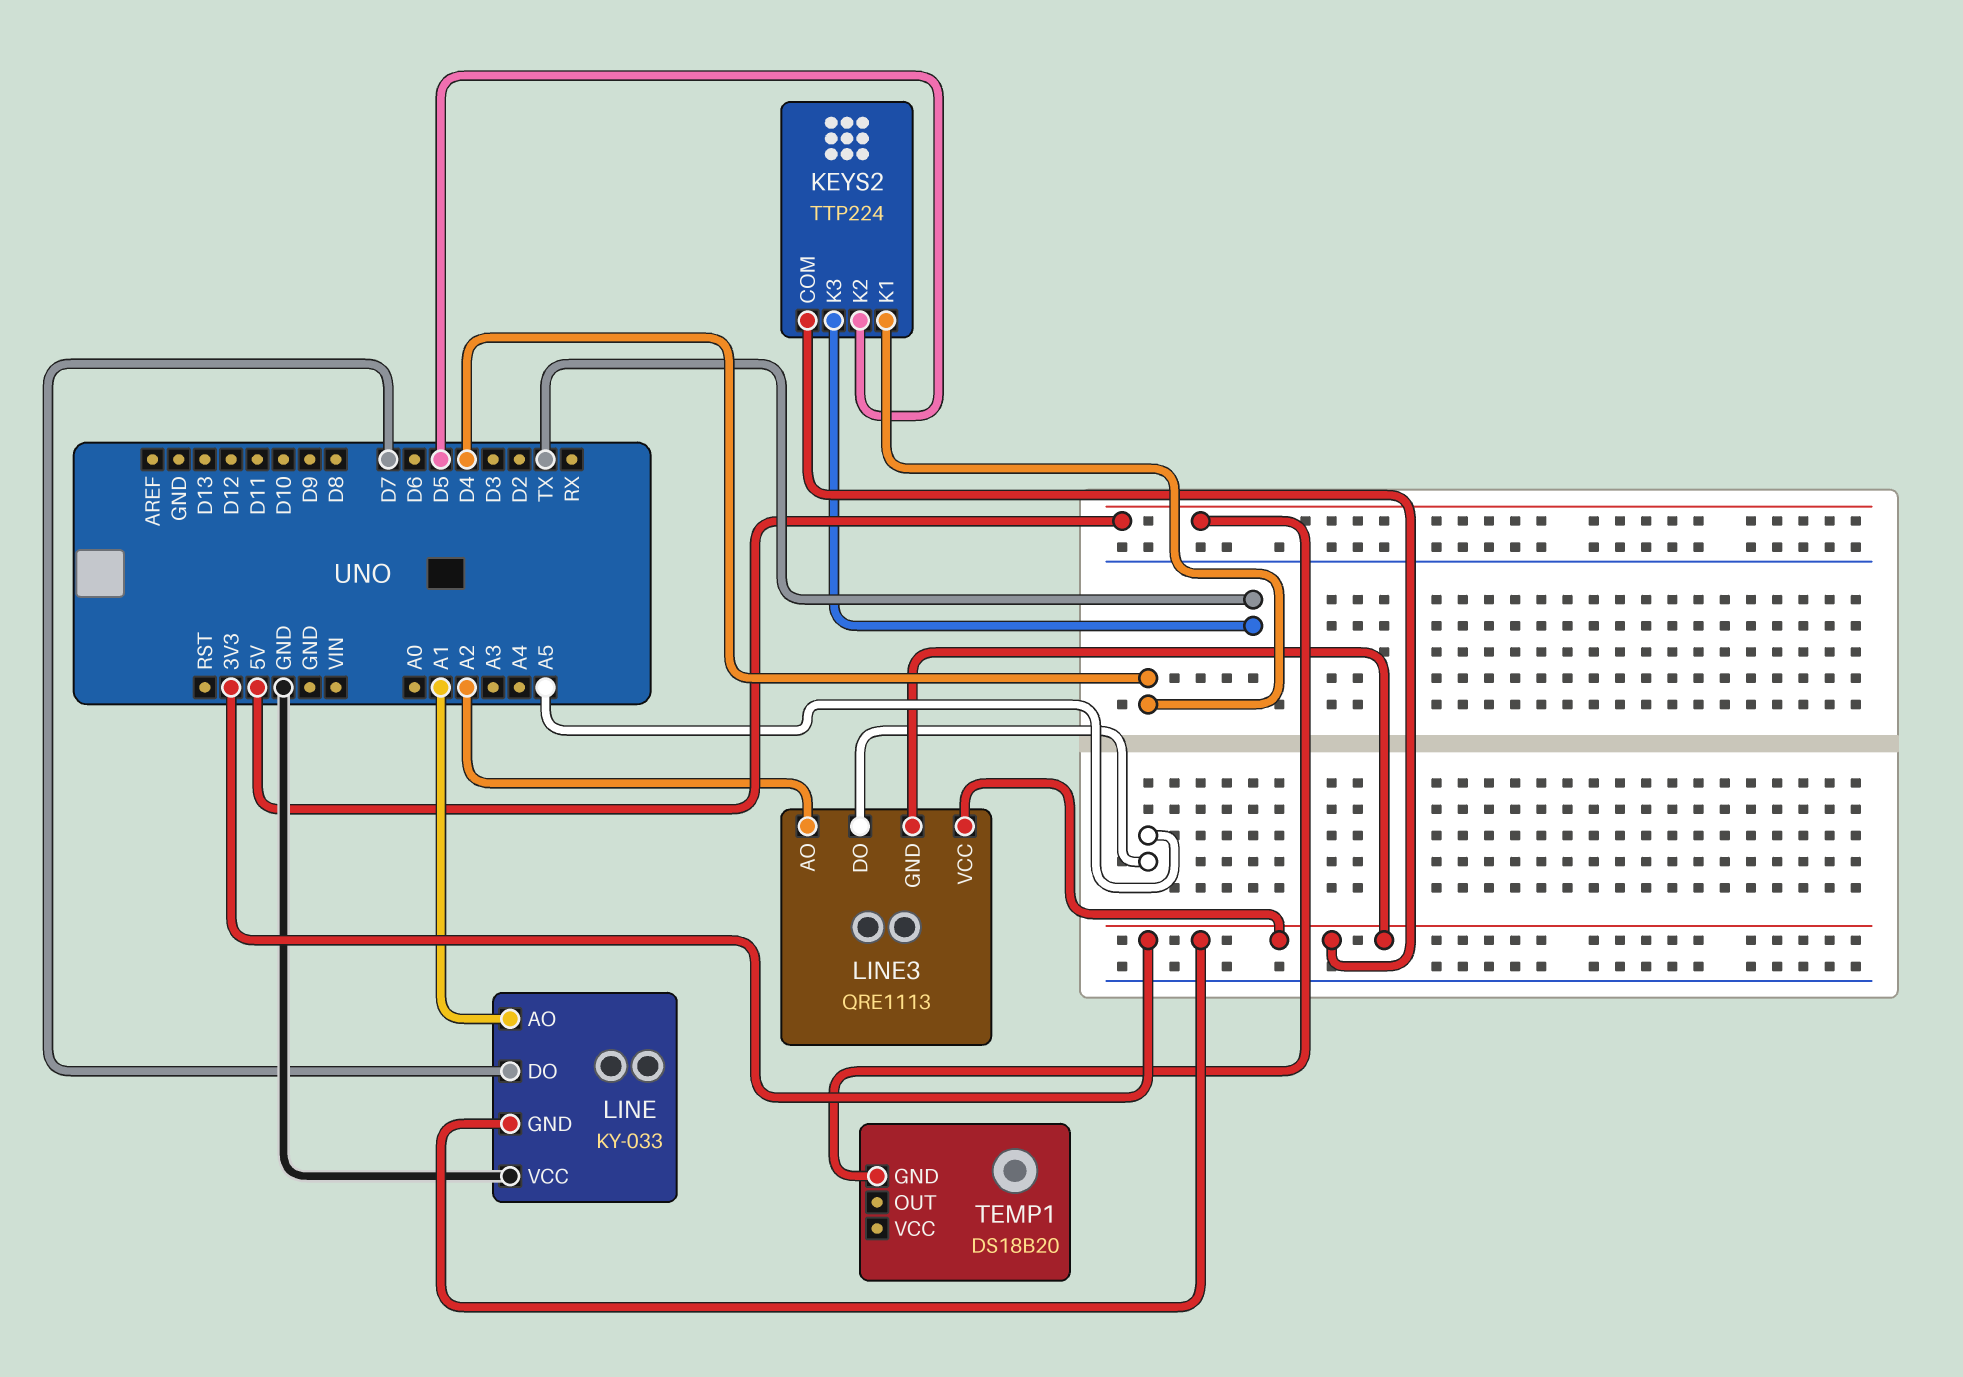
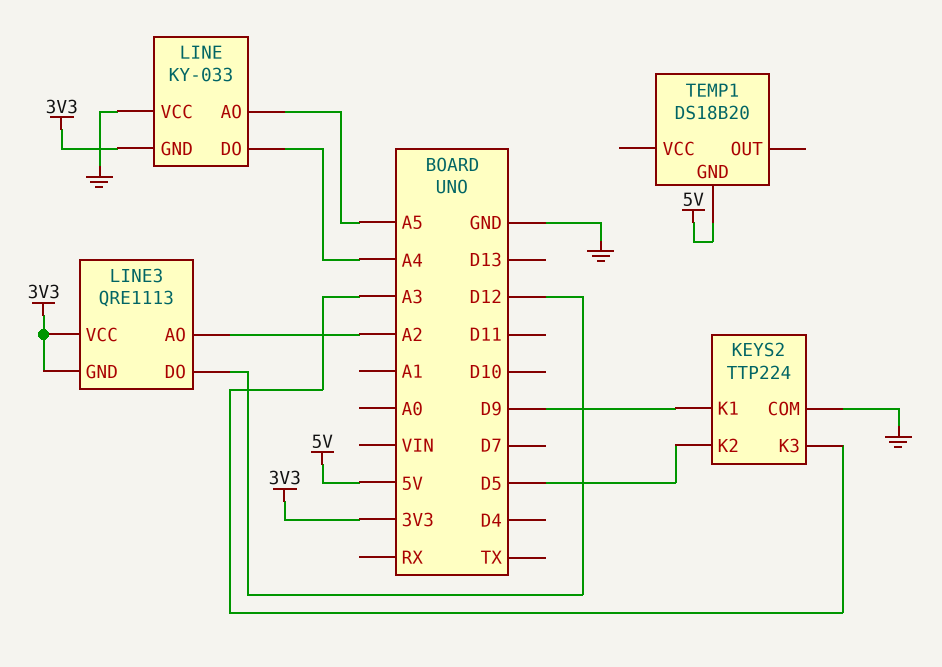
KEYS2 pin COM: 3V3 -> GND
KEYS2 pin K1: D4 -> D9
KEYS2 pin K3: TX -> A3
LINE pin AO: A1 -> A5
LINE pin DO: D7 -> A4
LINE3 pin DO: A5 -> D12

